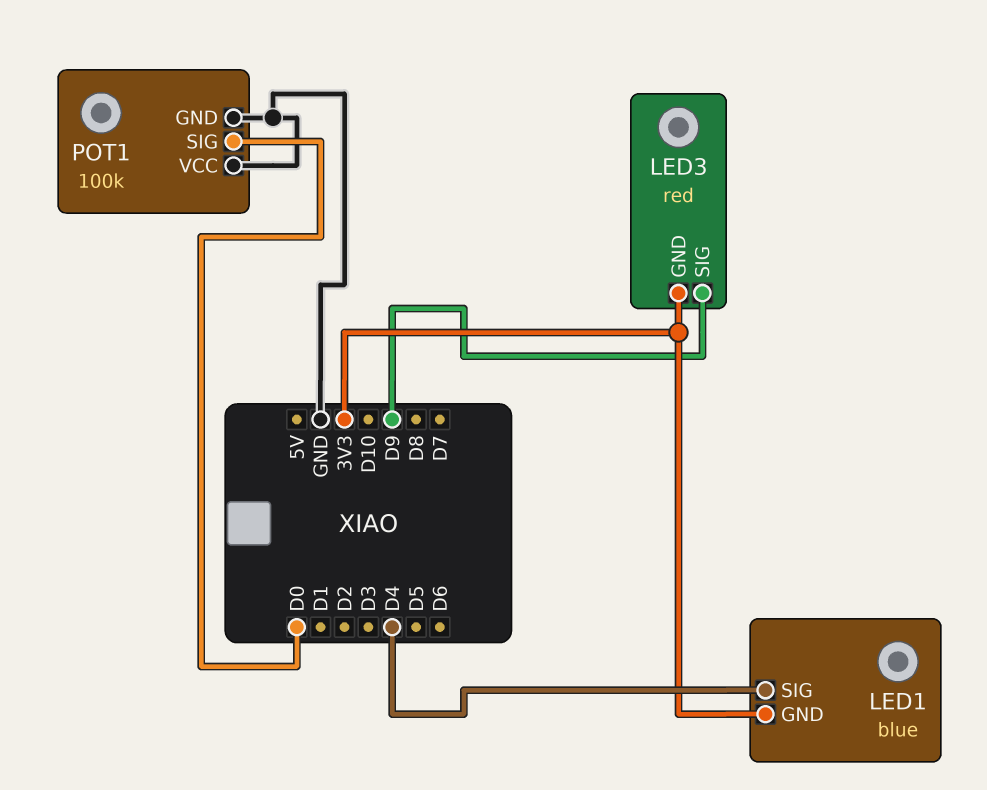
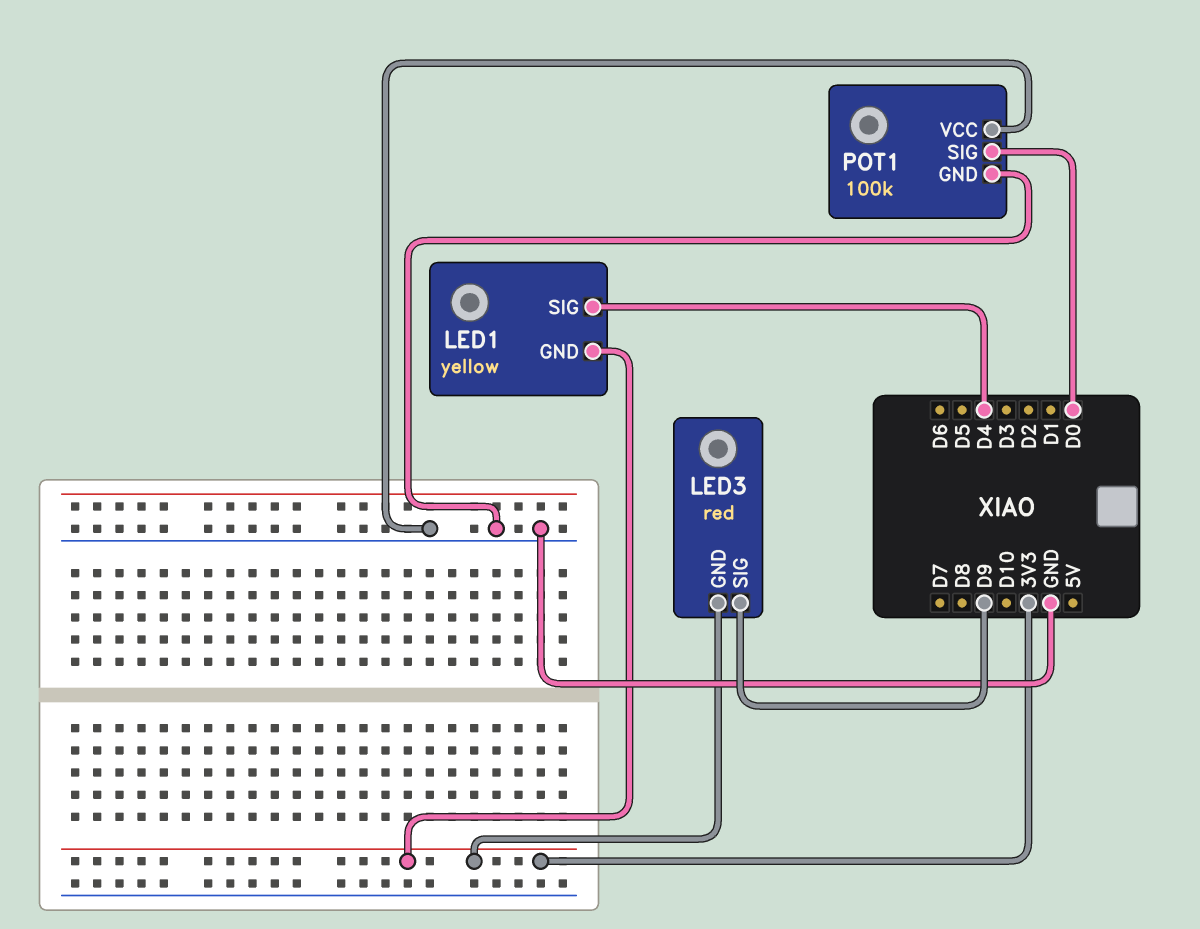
LED1: blue -> yellow

